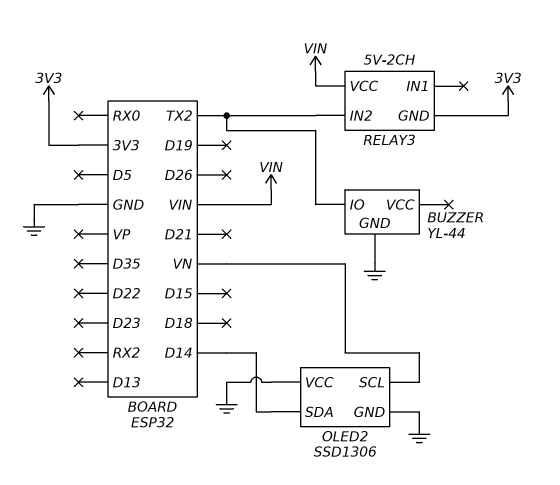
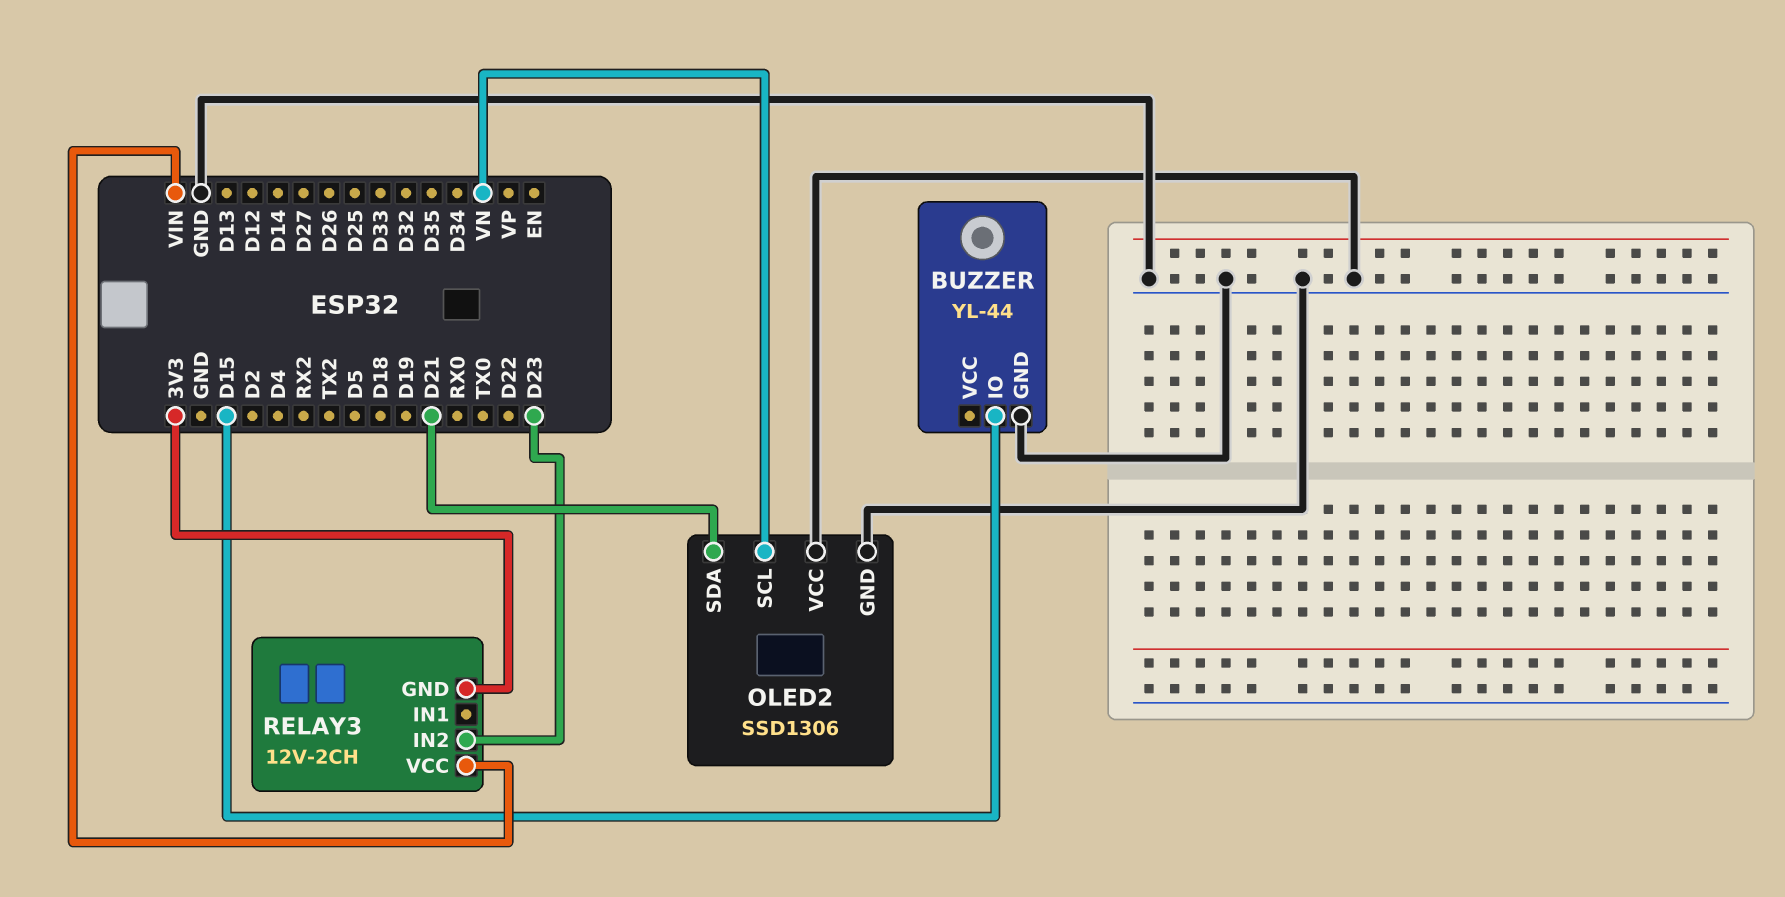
BUZZER pin IO: TX2 -> D15
OLED2 pin SDA: D14 -> D21
RELAY3: 5V-2CH -> 12V-2CH
RELAY3 pin IN2: TX2 -> D23

